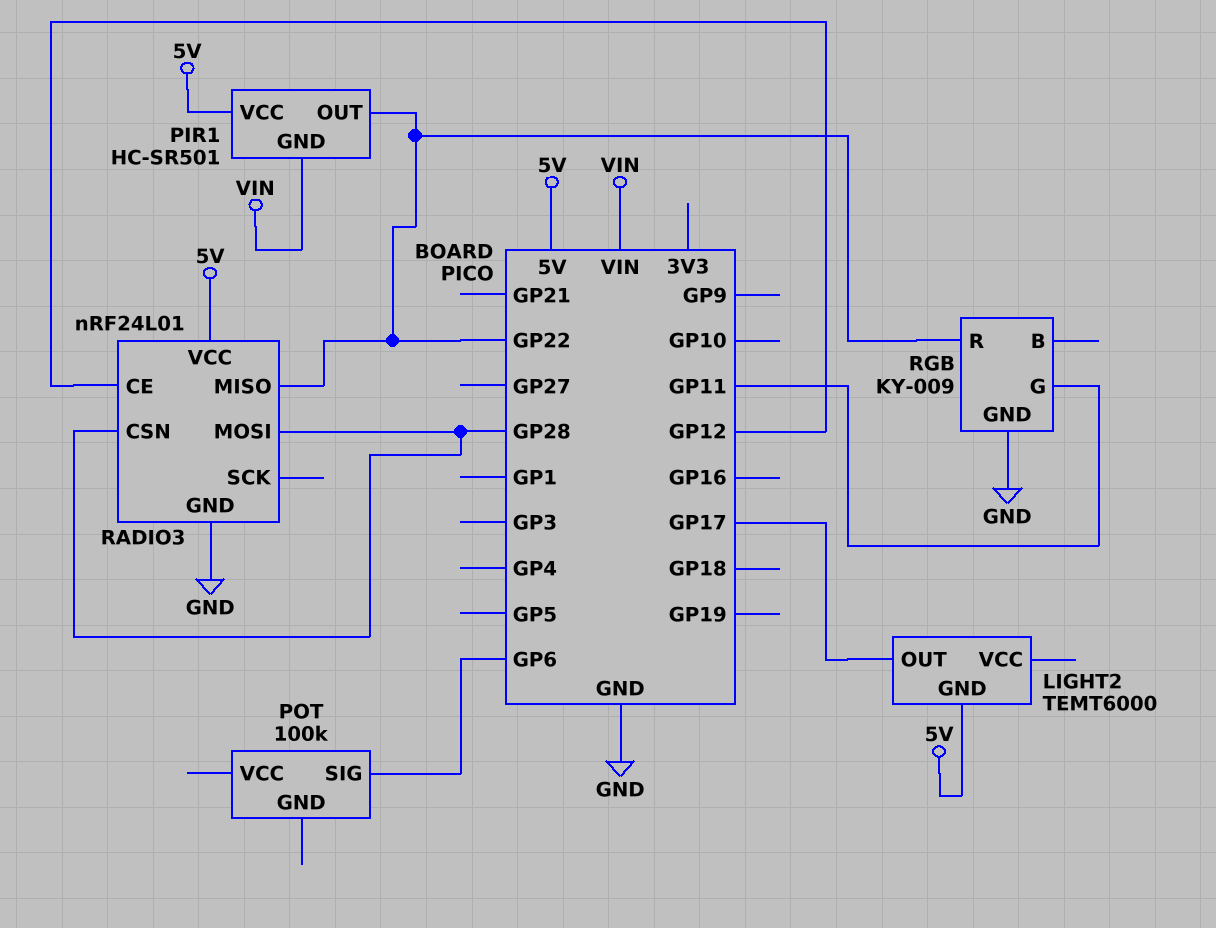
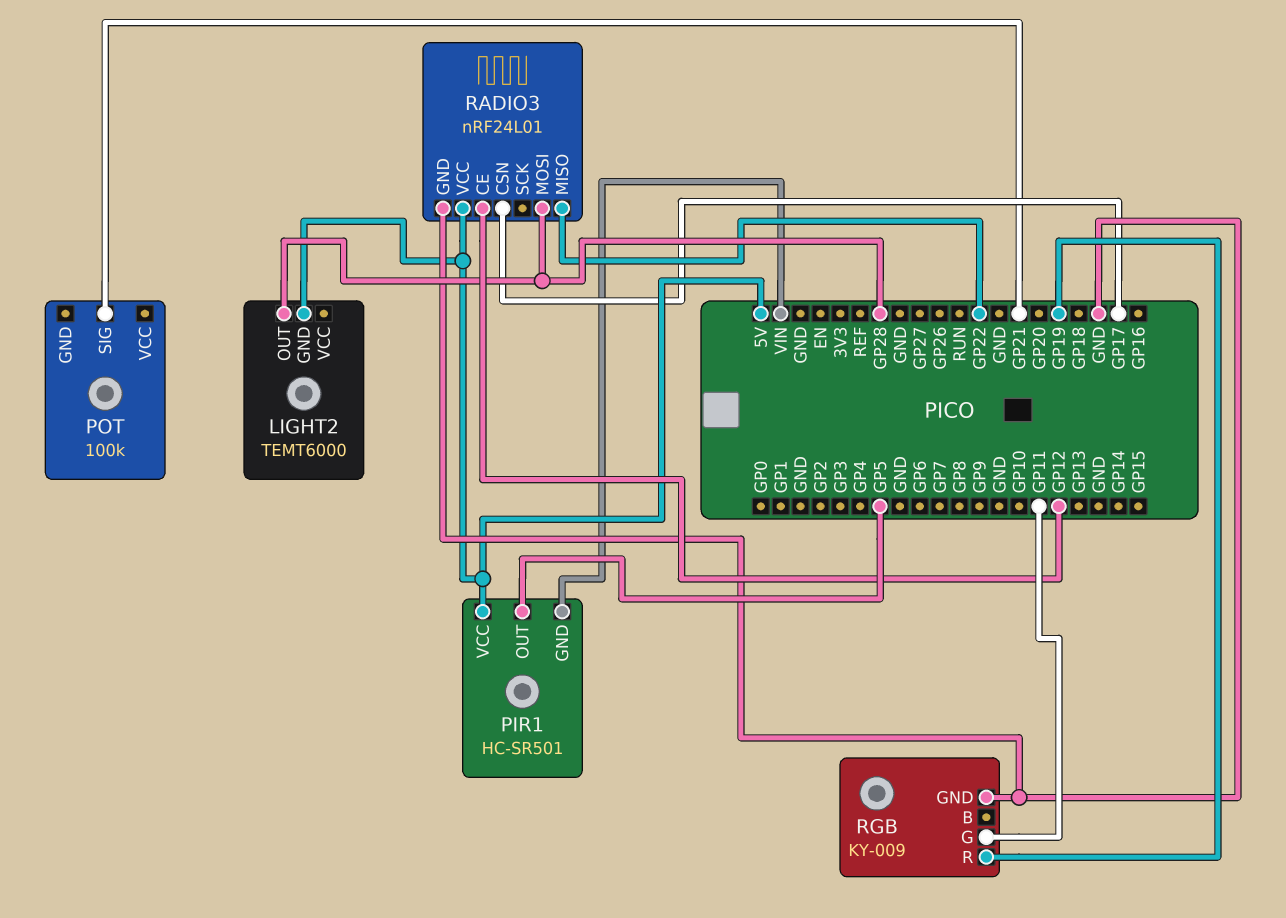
LIGHT2 pin OUT: GP17 -> GP28
PIR1 pin OUT: GP22 -> GP5
POT pin SIG: GP6 -> GP21
RADIO3 pin CSN: GP28 -> GP17
RGB pin R: GP22 -> GP19

